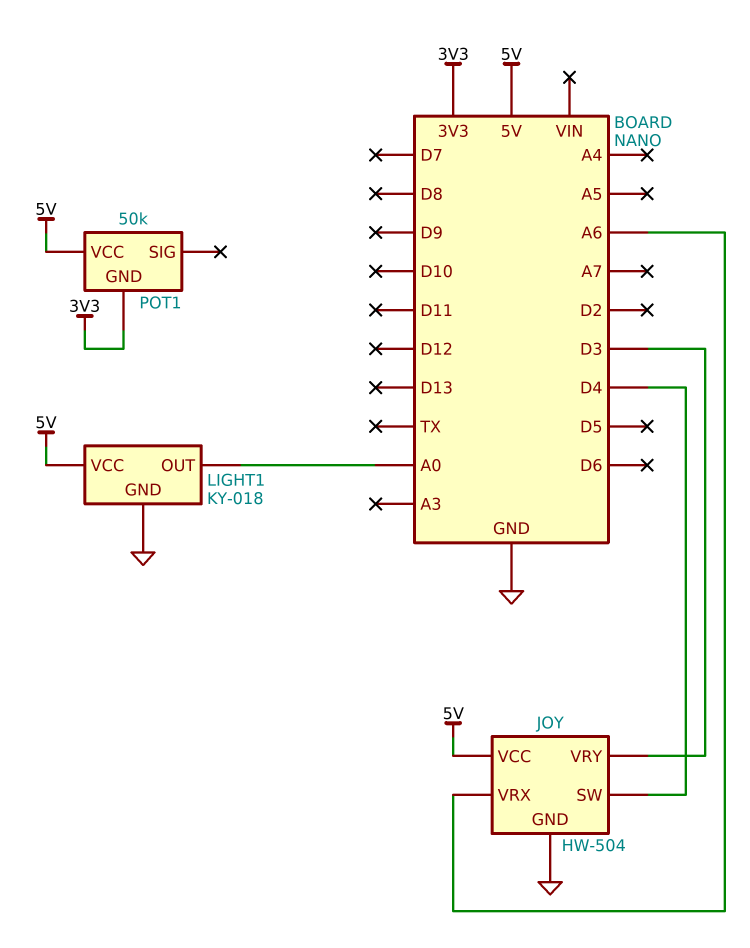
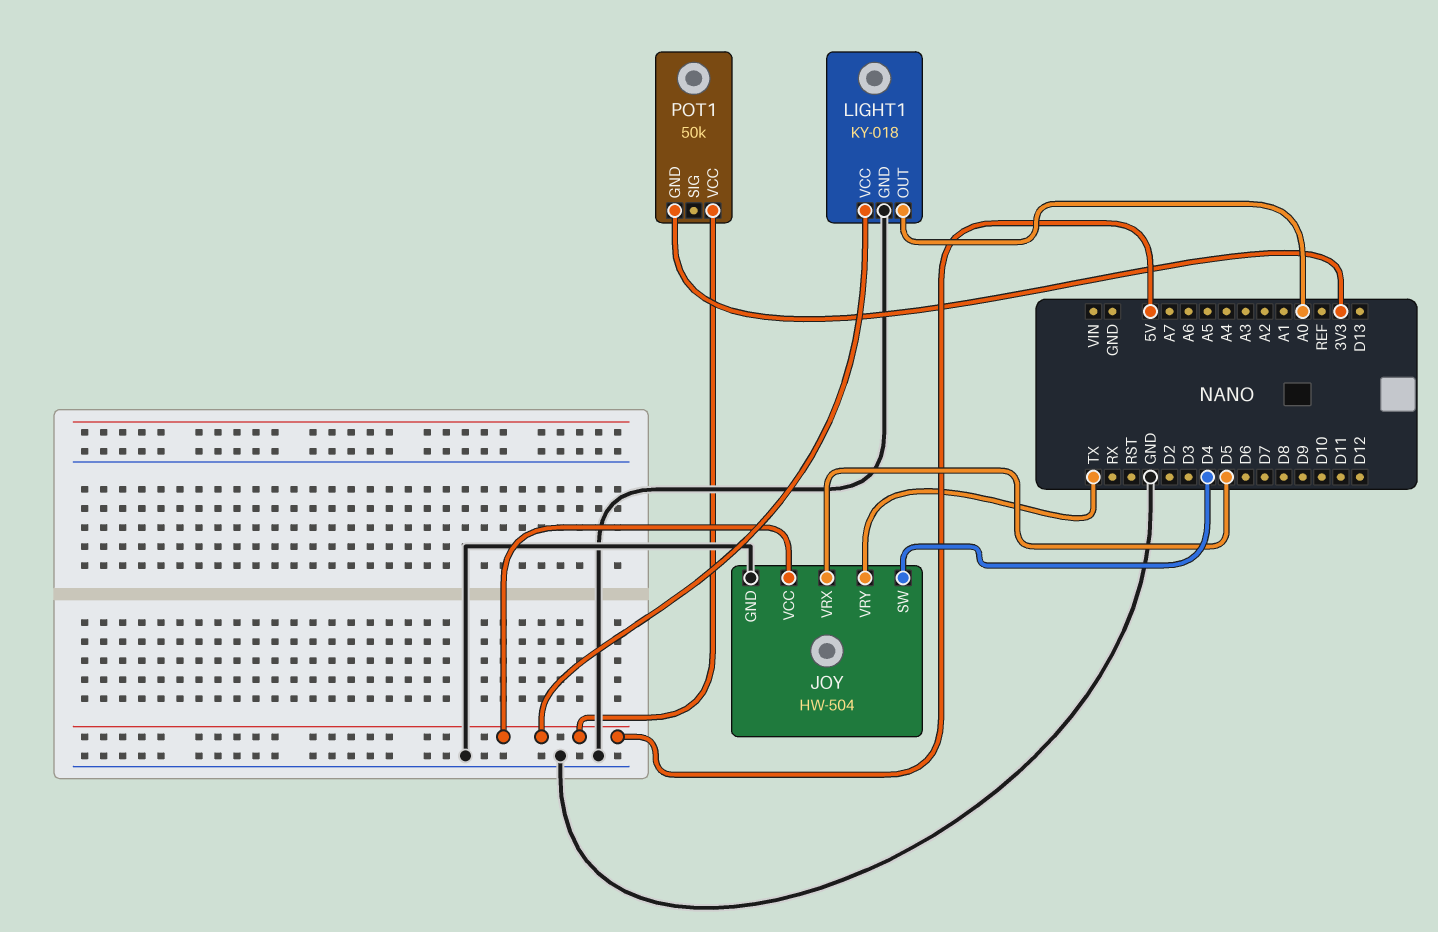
JOY pin VRX: A6 -> D5
JOY pin VRY: D3 -> TX

